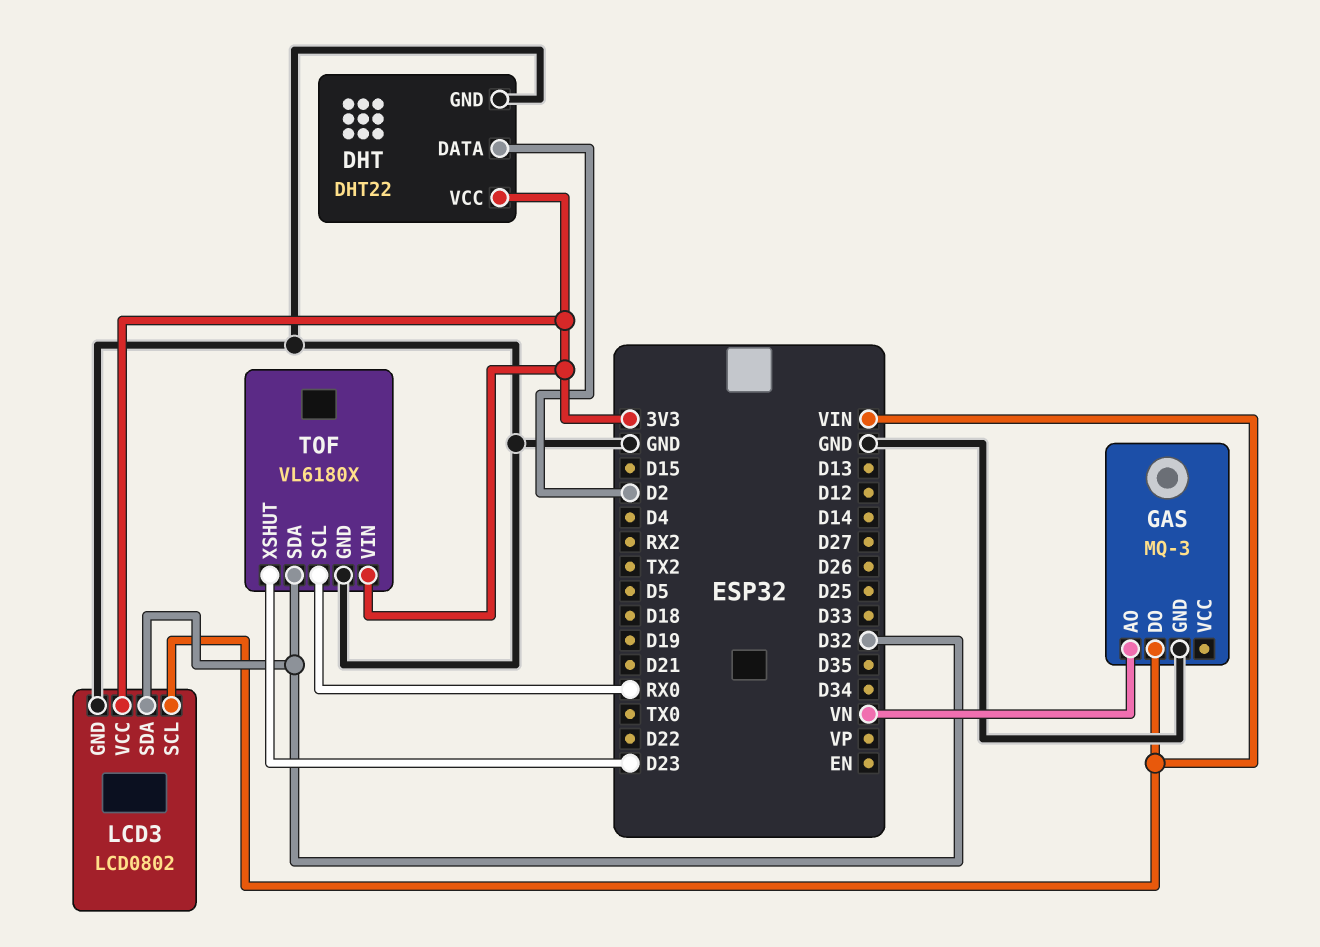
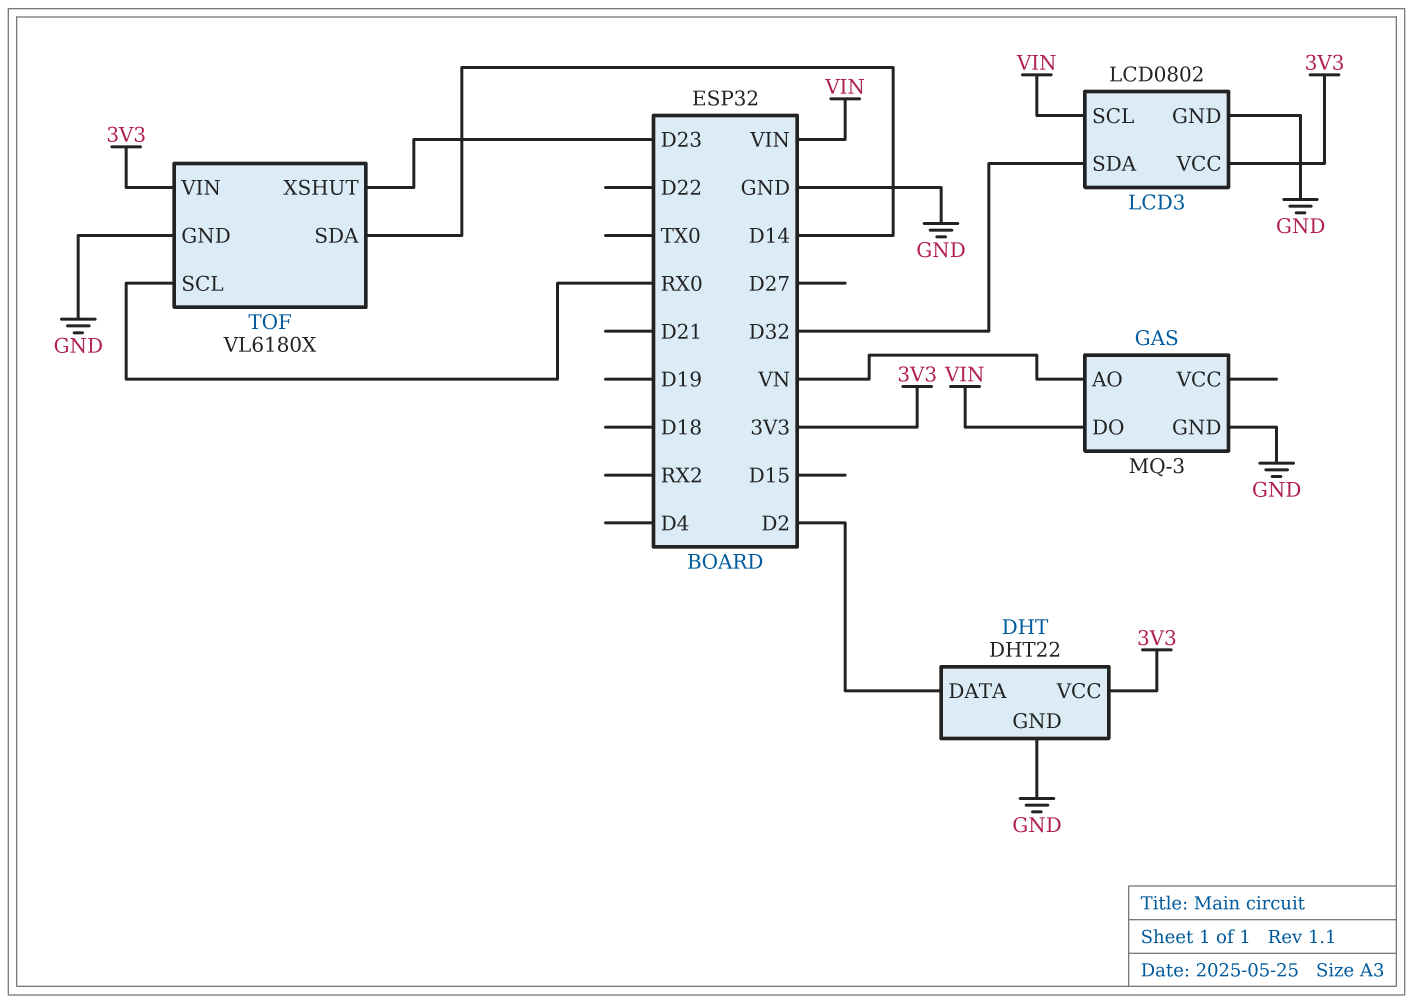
TOF pin SDA: D32 -> D14

